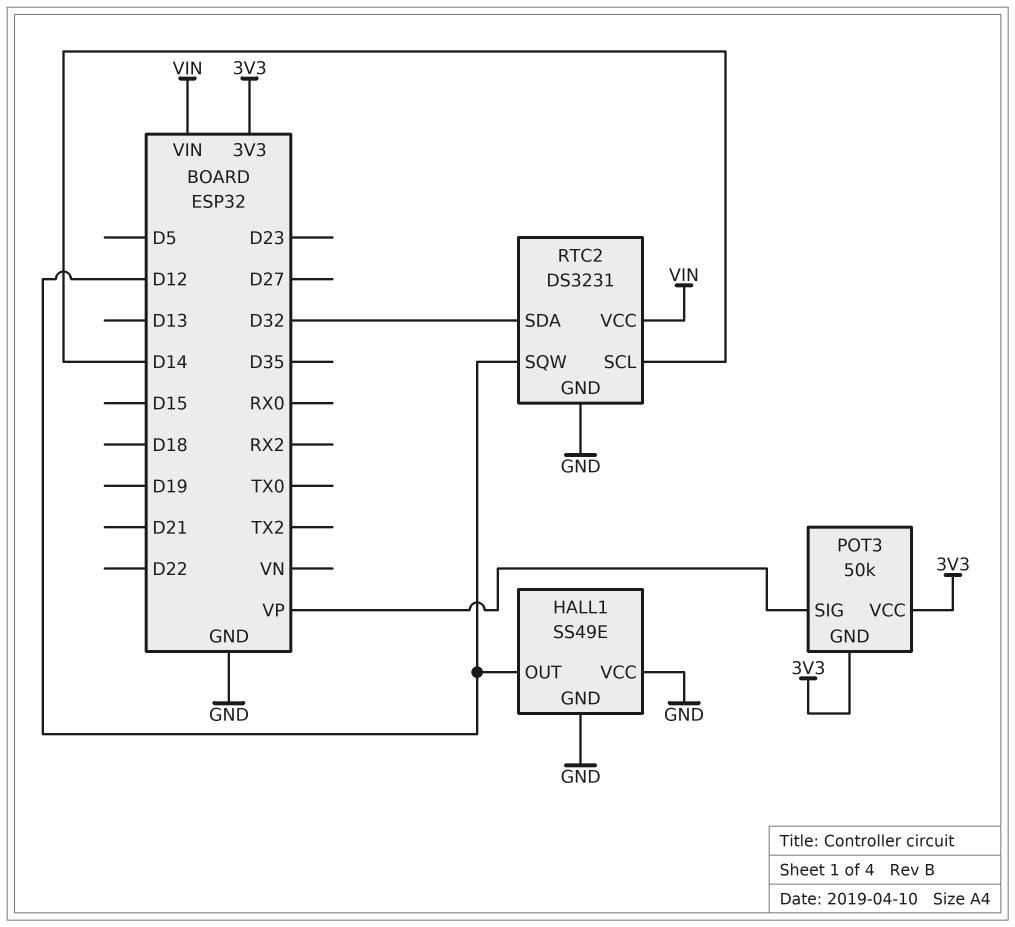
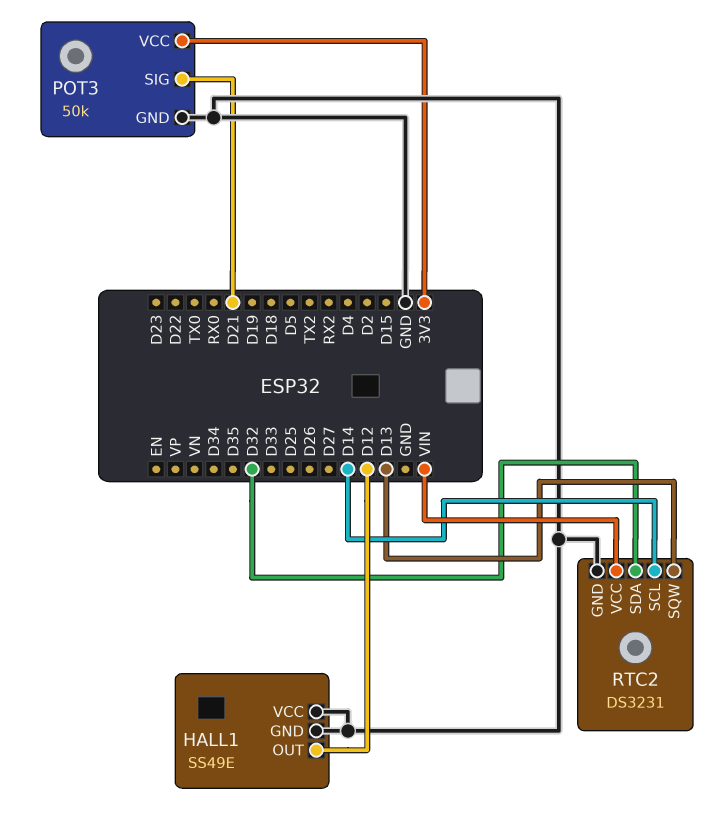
POT3 pin GND: 3V3 -> GND
POT3 pin SIG: VP -> D21
RTC2 pin SQW: D12 -> D13

